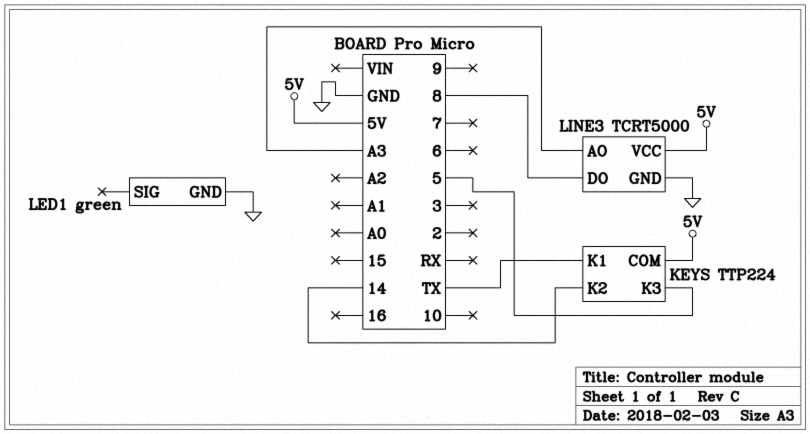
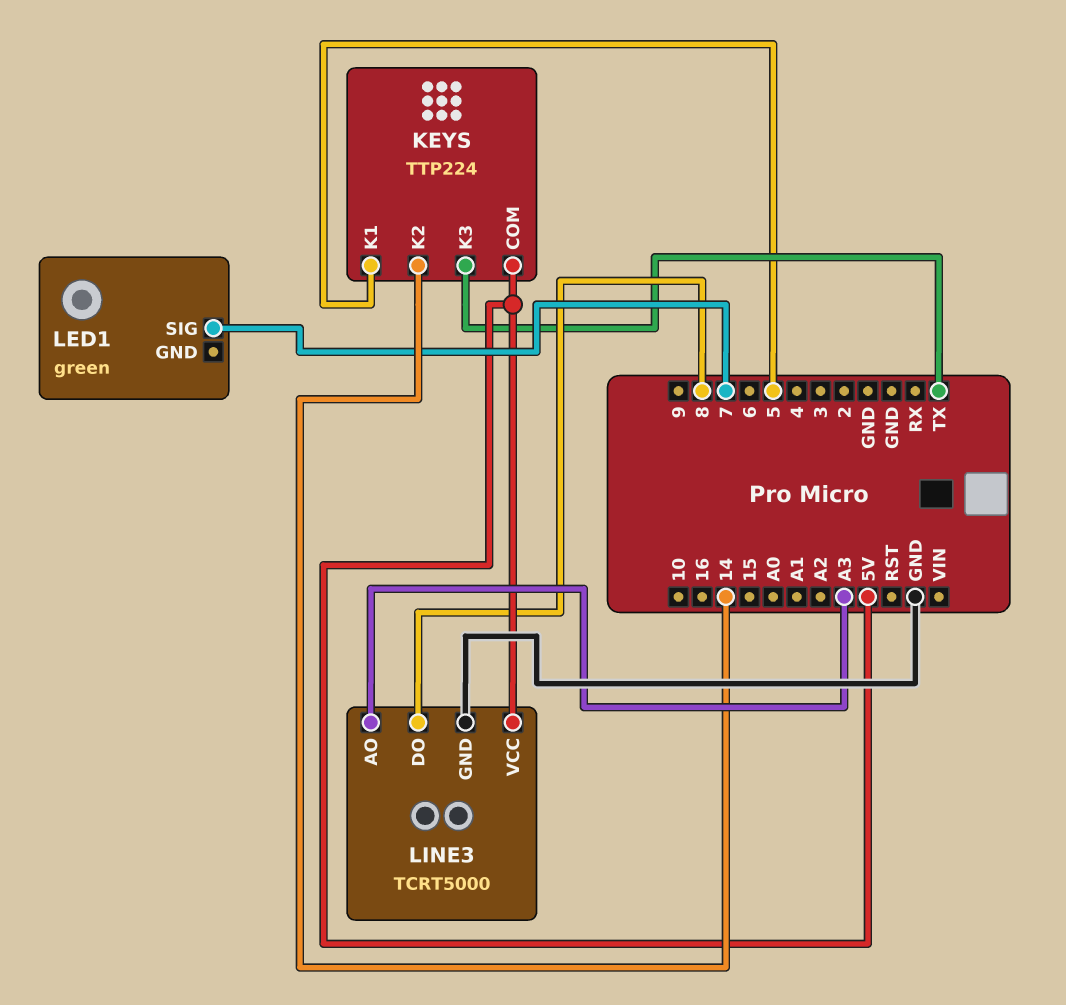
KEYS pin K1: TX -> 5
KEYS pin K3: 5 -> TX
LED1 pin GND: GND -> none
LED1 pin SIG: none -> 7

